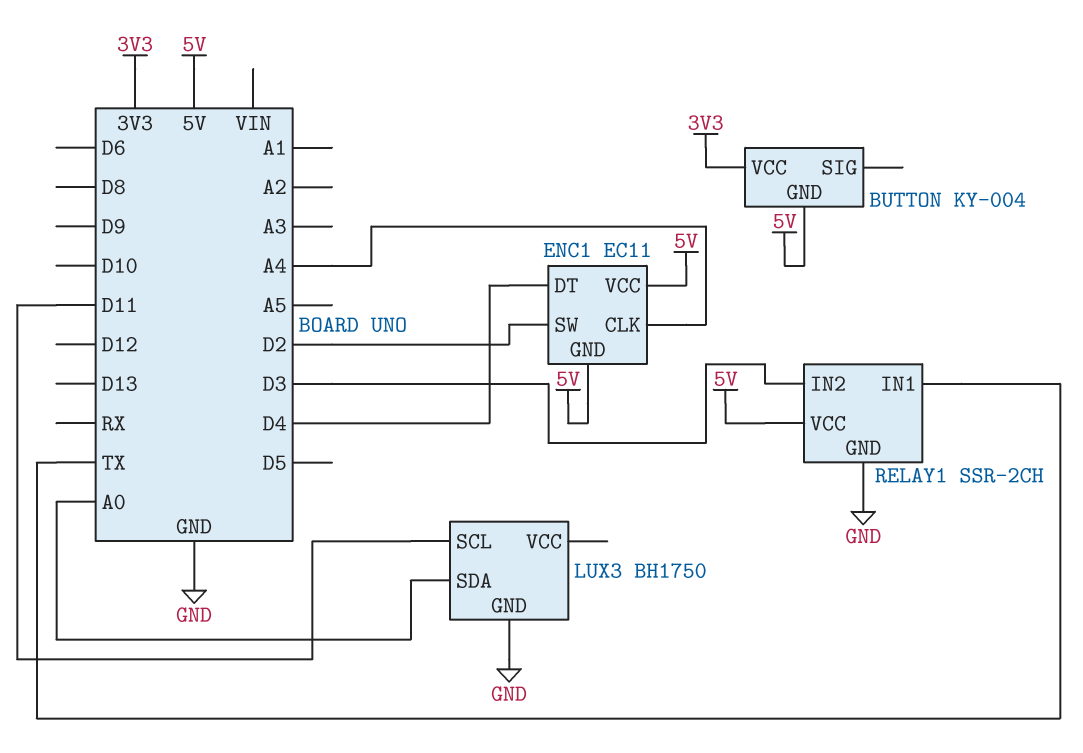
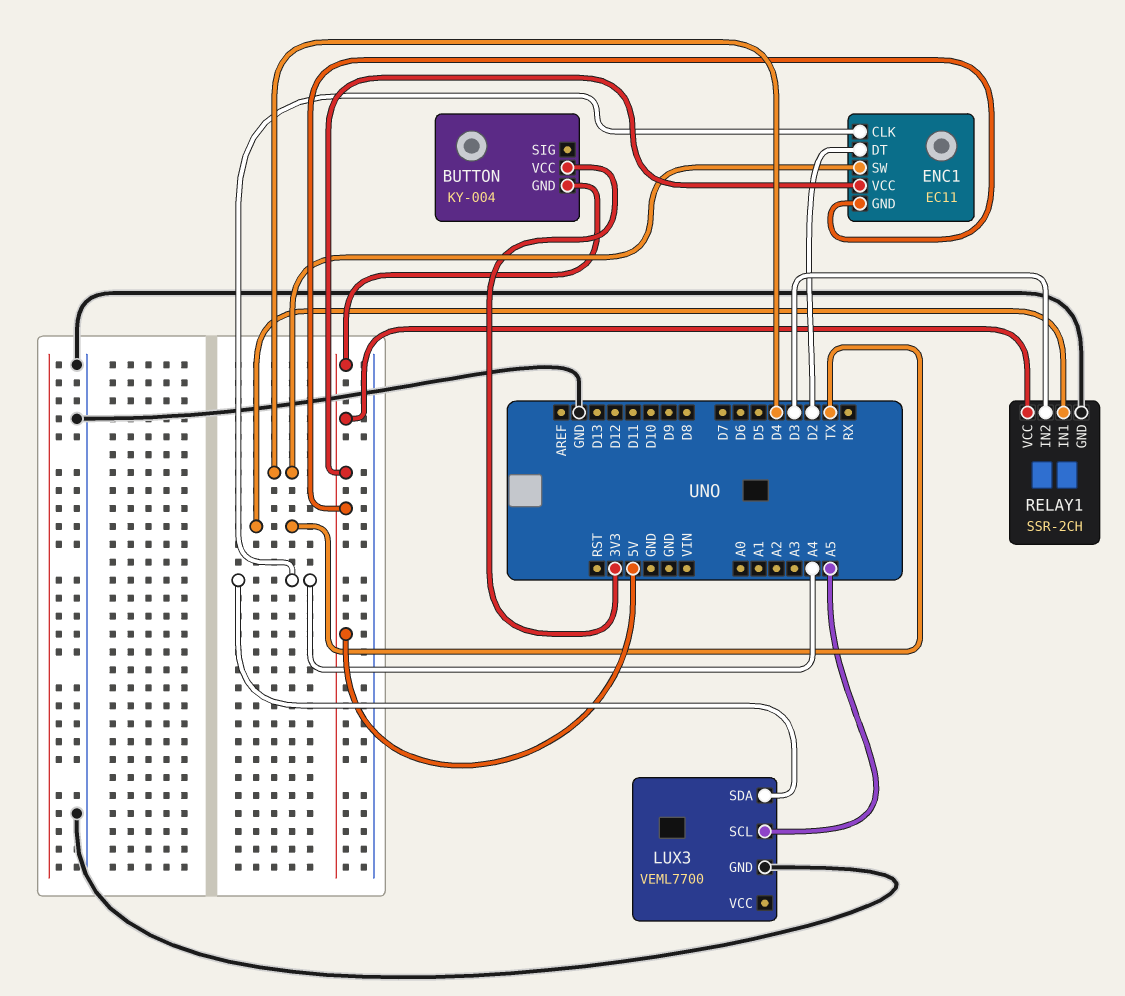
ENC1 pin DT: D4 -> D2
ENC1 pin SW: D2 -> D4
LUX3: BH1750 -> VEML7700
LUX3 pin SCL: D11 -> A5
LUX3 pin SDA: A0 -> A4

